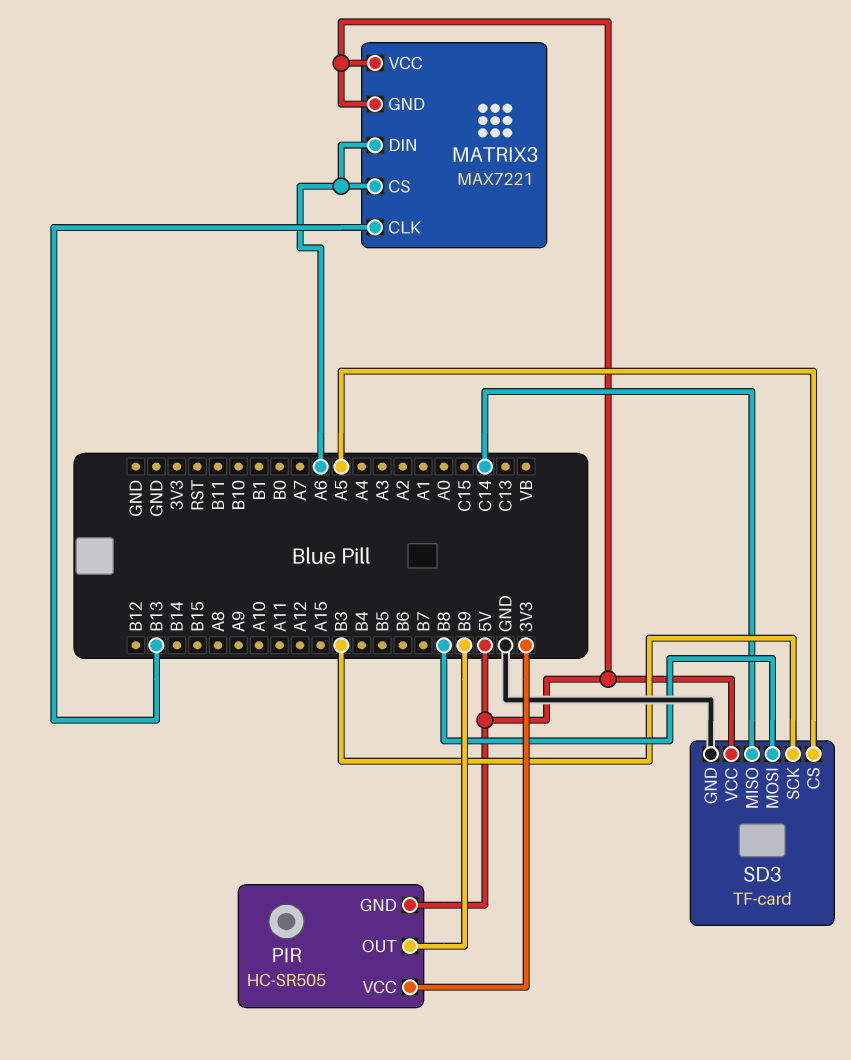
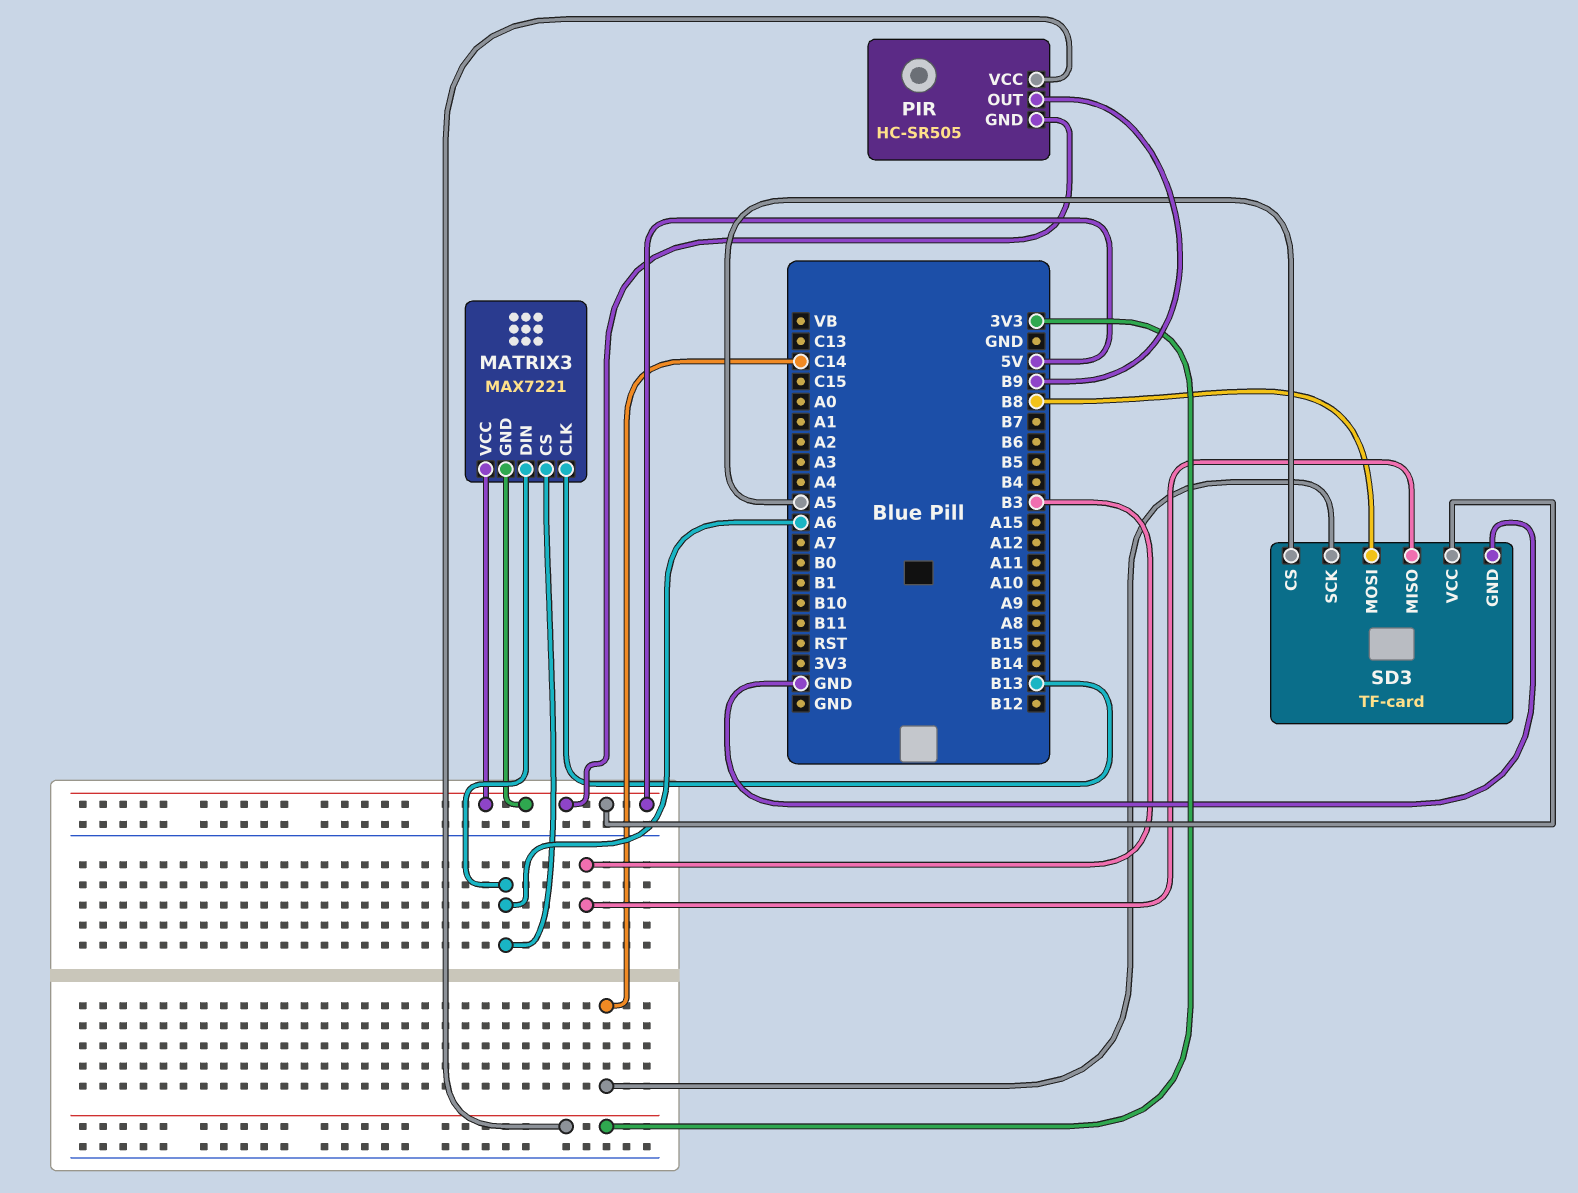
SD3 pin MISO: C14 -> B3
SD3 pin SCK: B3 -> C14

